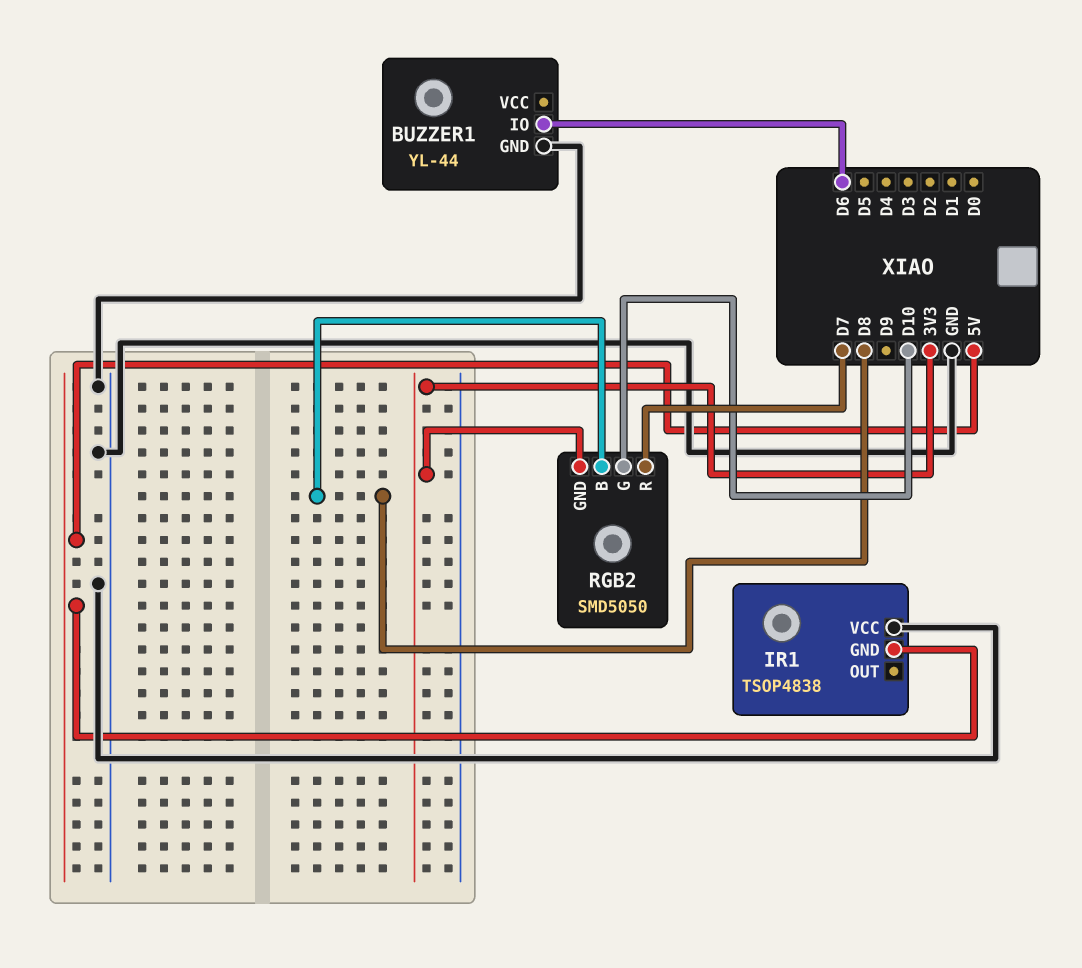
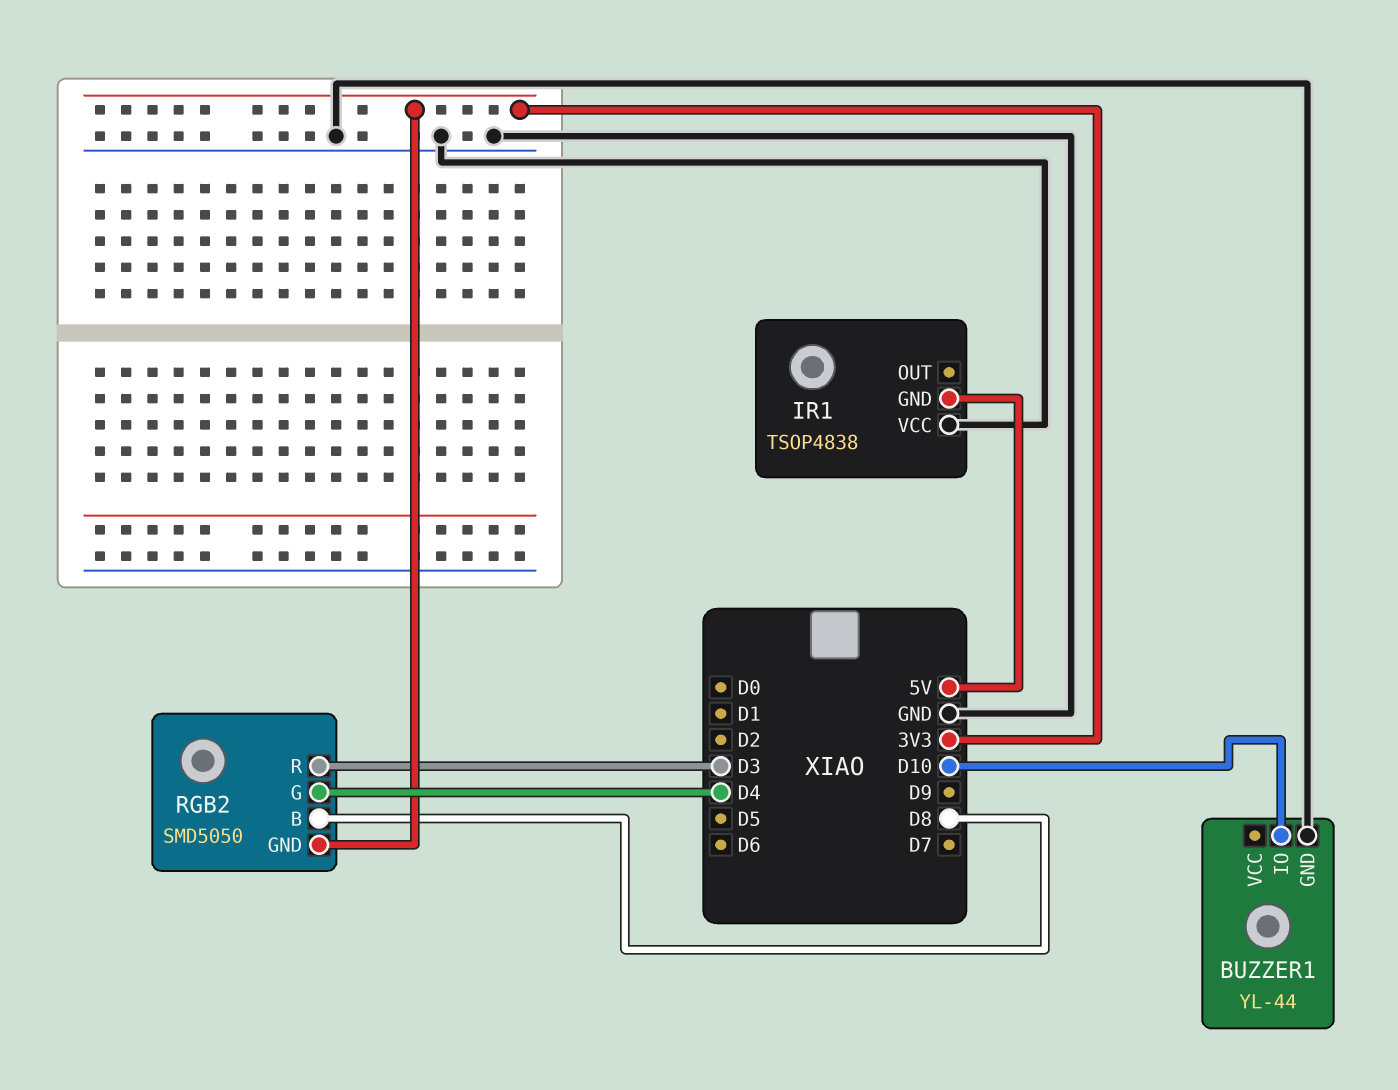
BUZZER1 pin IO: D6 -> D10
RGB2 pin G: D10 -> D4
RGB2 pin R: D7 -> D3

